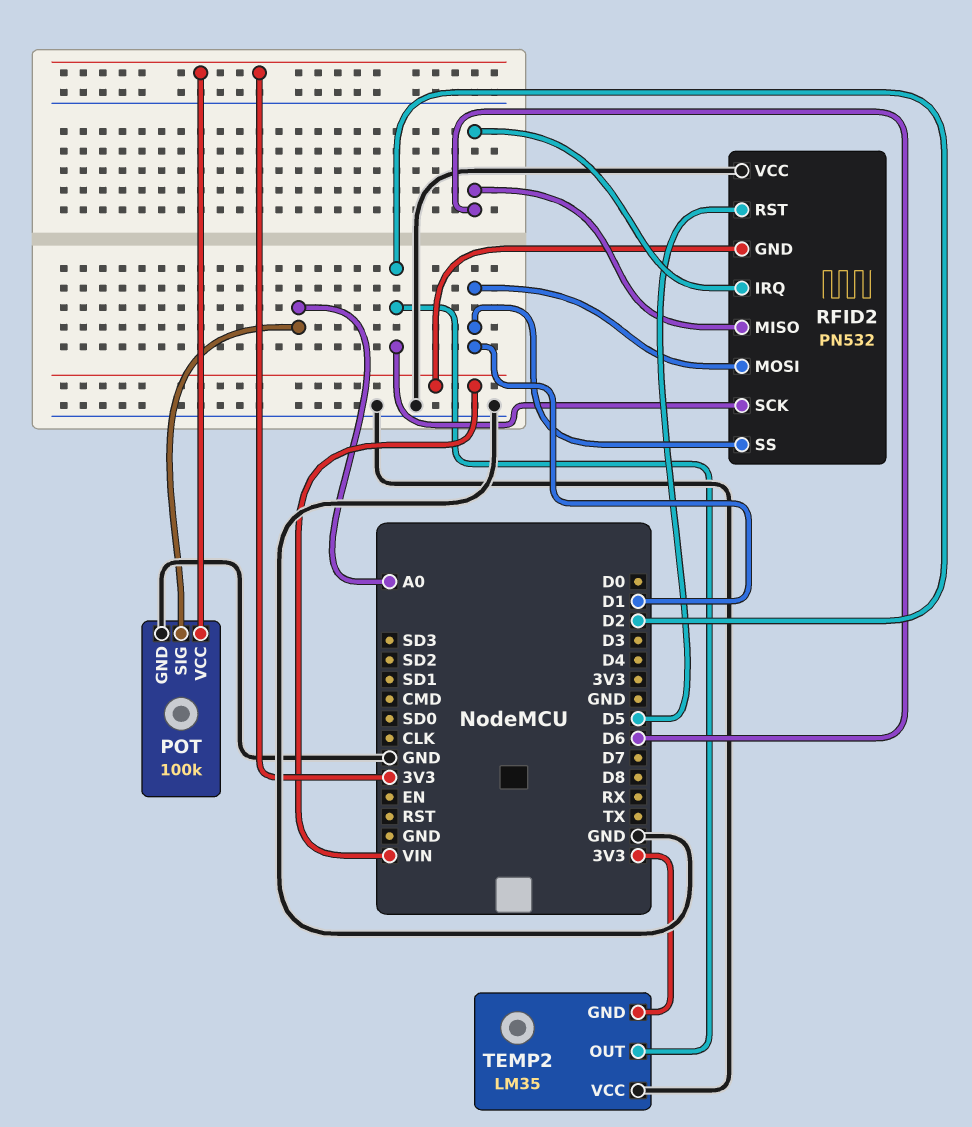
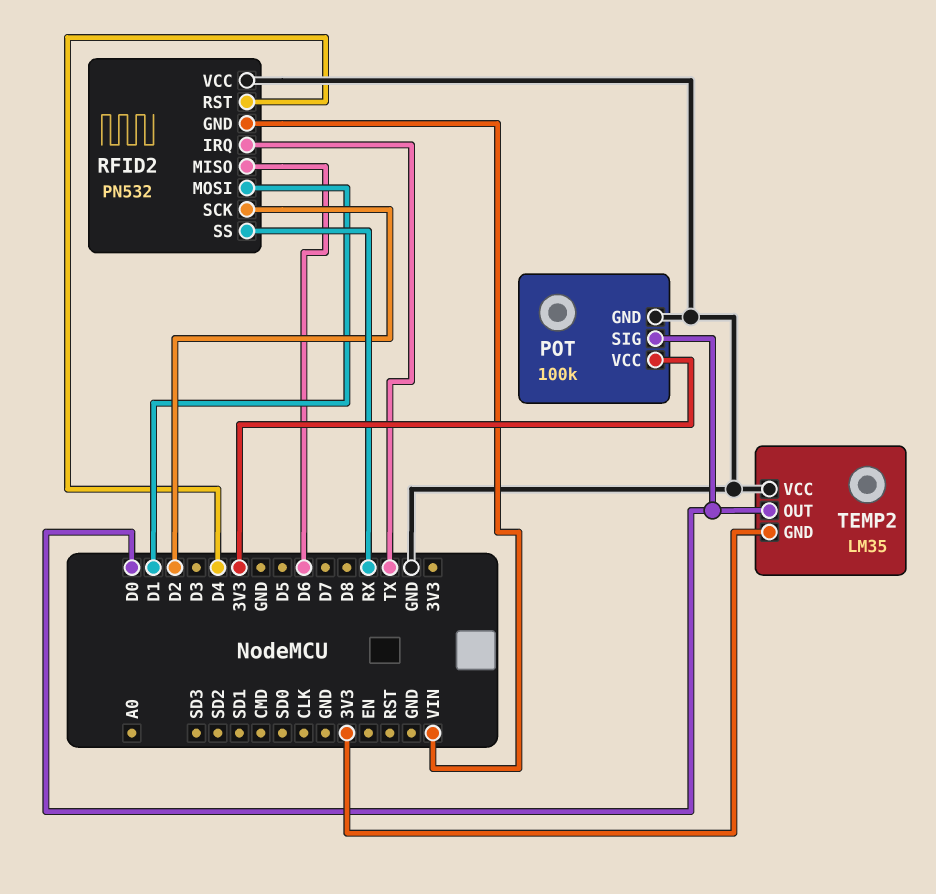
POT pin SIG: A0 -> D0
RFID2 pin IRQ: D6 -> TX
RFID2 pin RST: D5 -> D4
RFID2 pin SS: D1 -> RX
TEMP2 pin OUT: D2 -> D0

